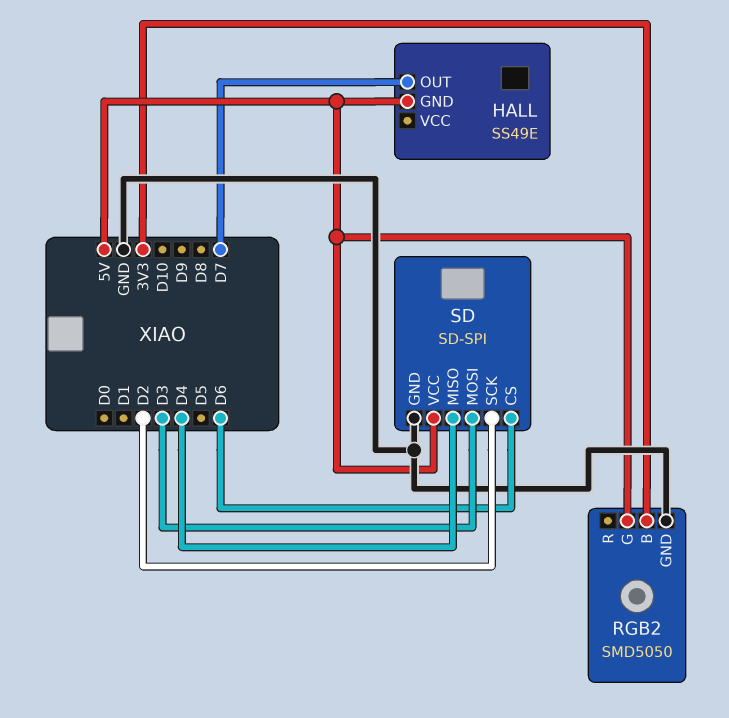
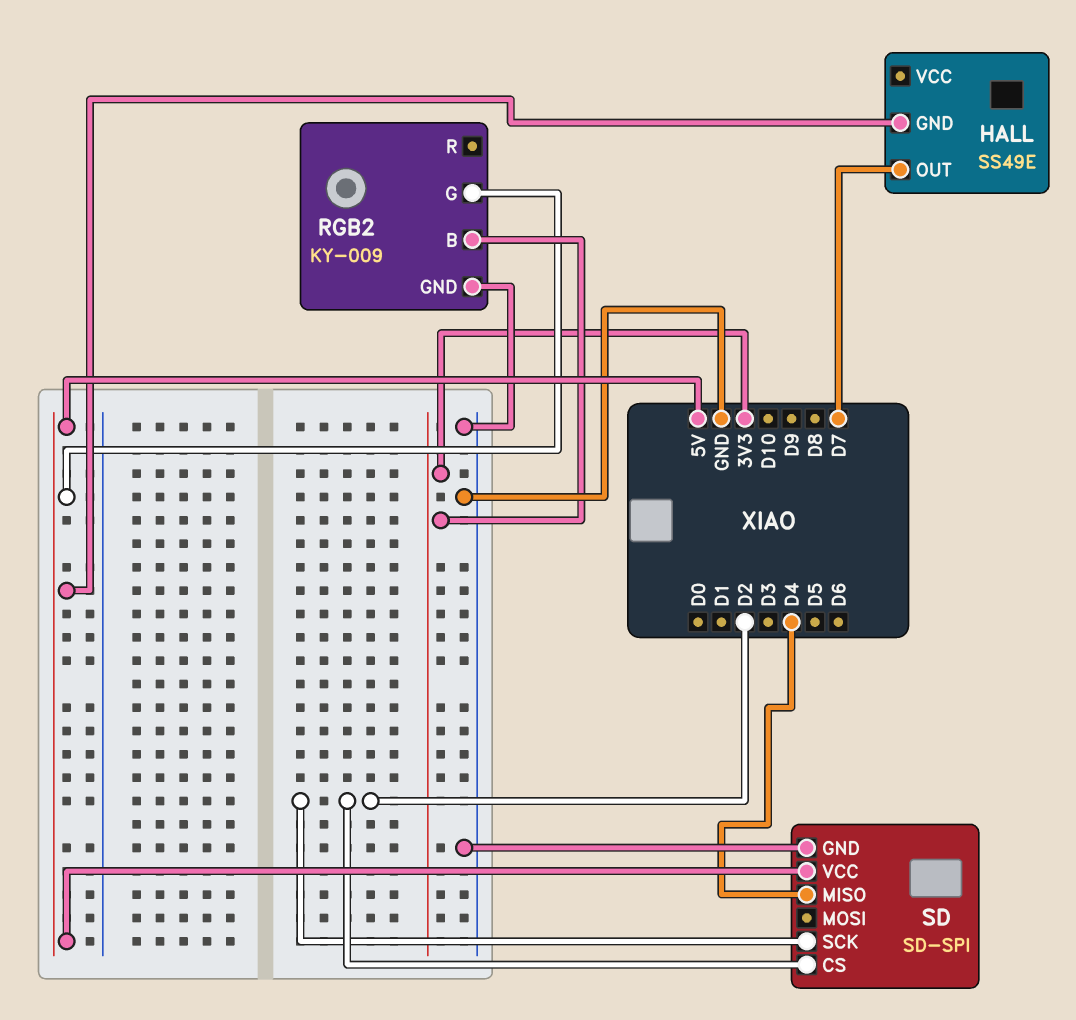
RGB2: SMD5050 -> KY-009
SD pin CS: D6 -> D2
SD pin MOSI: D3 -> none

